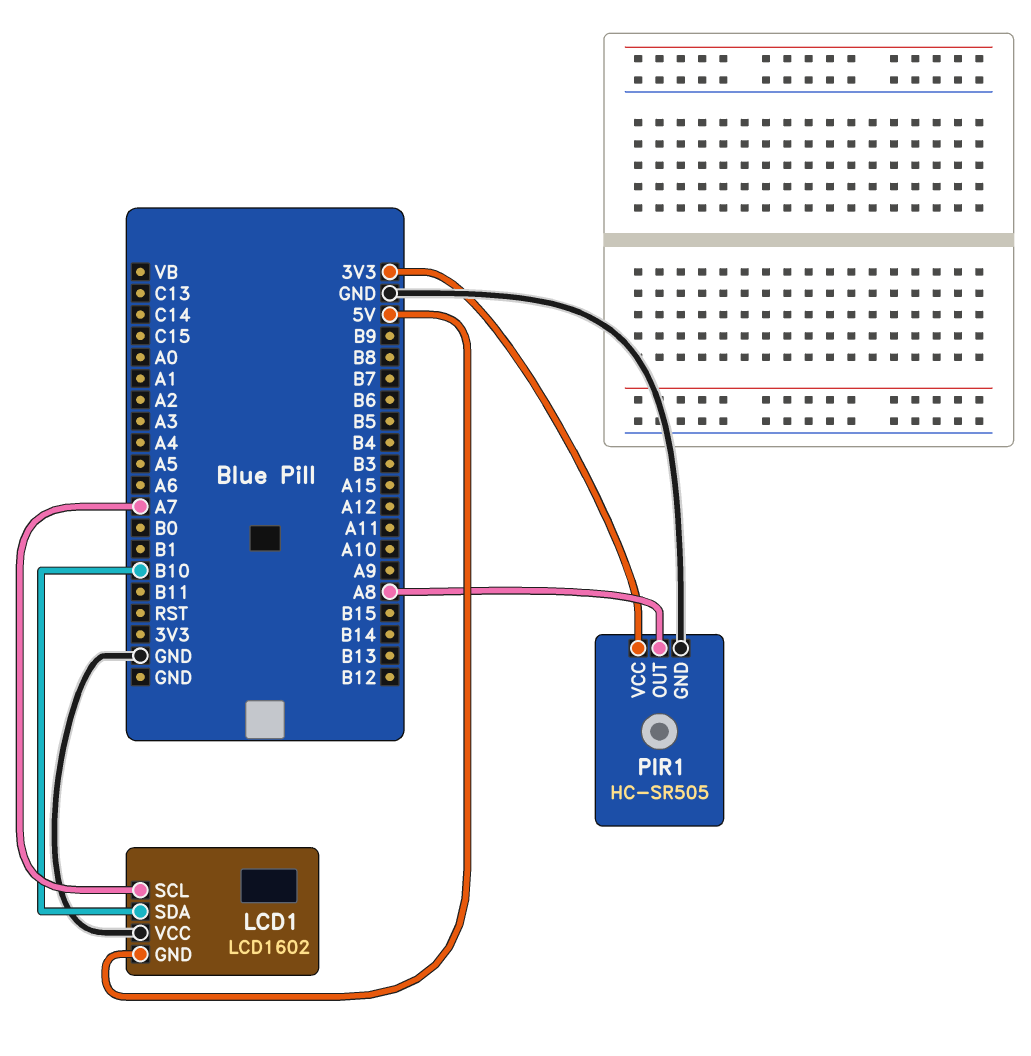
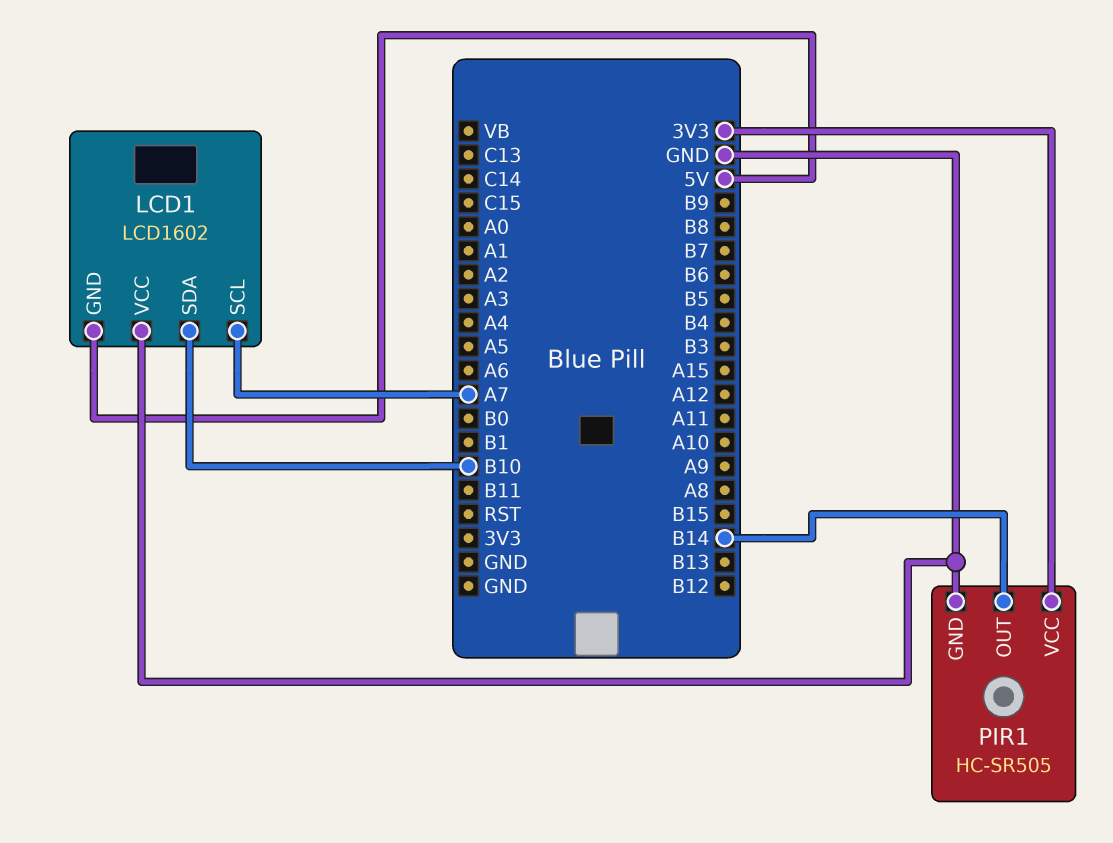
PIR1 pin OUT: A8 -> B14

